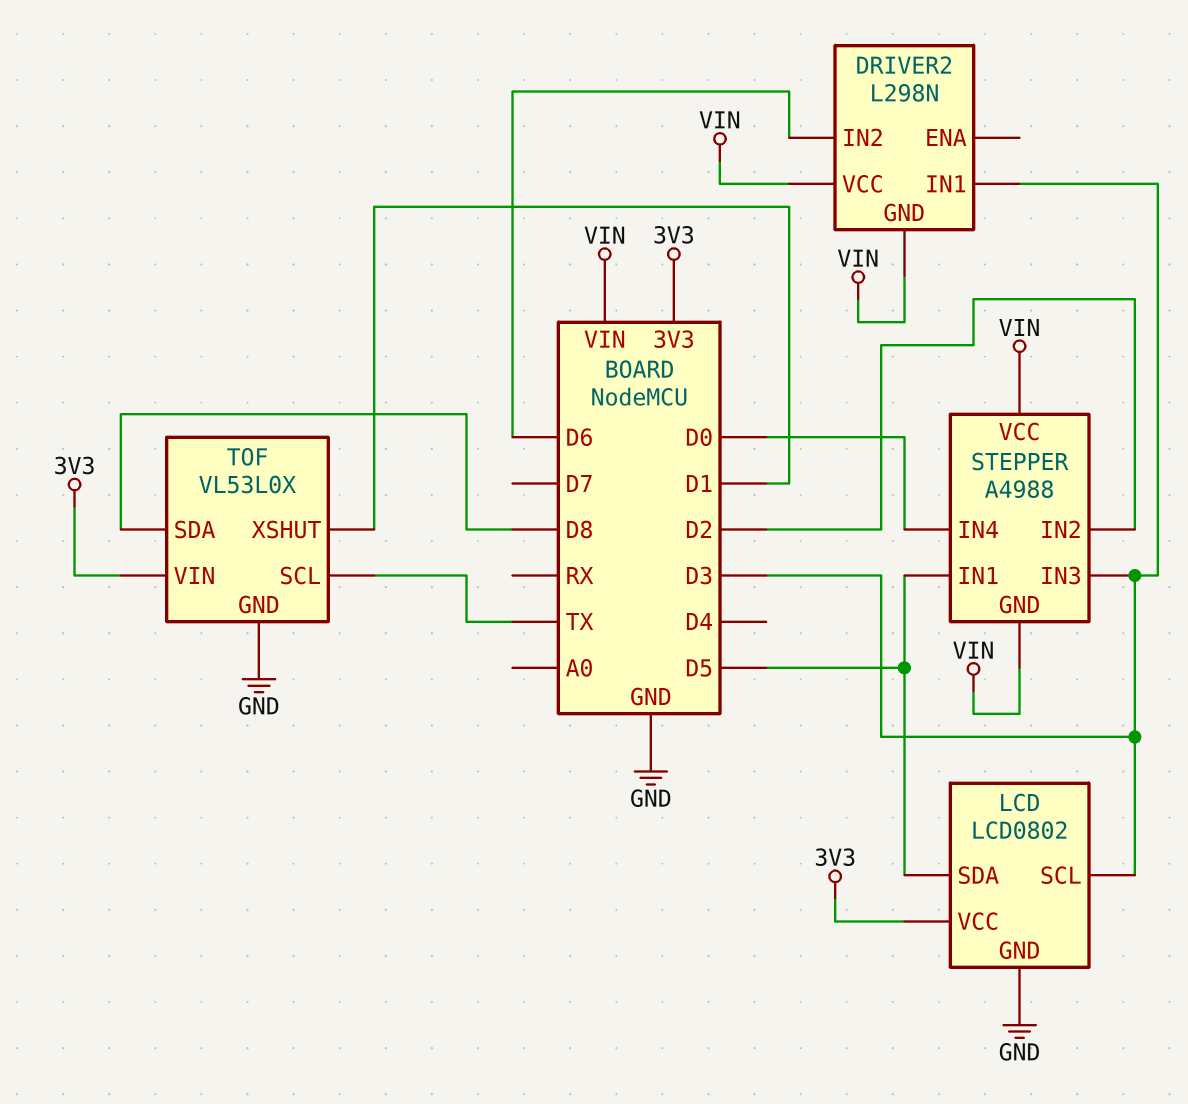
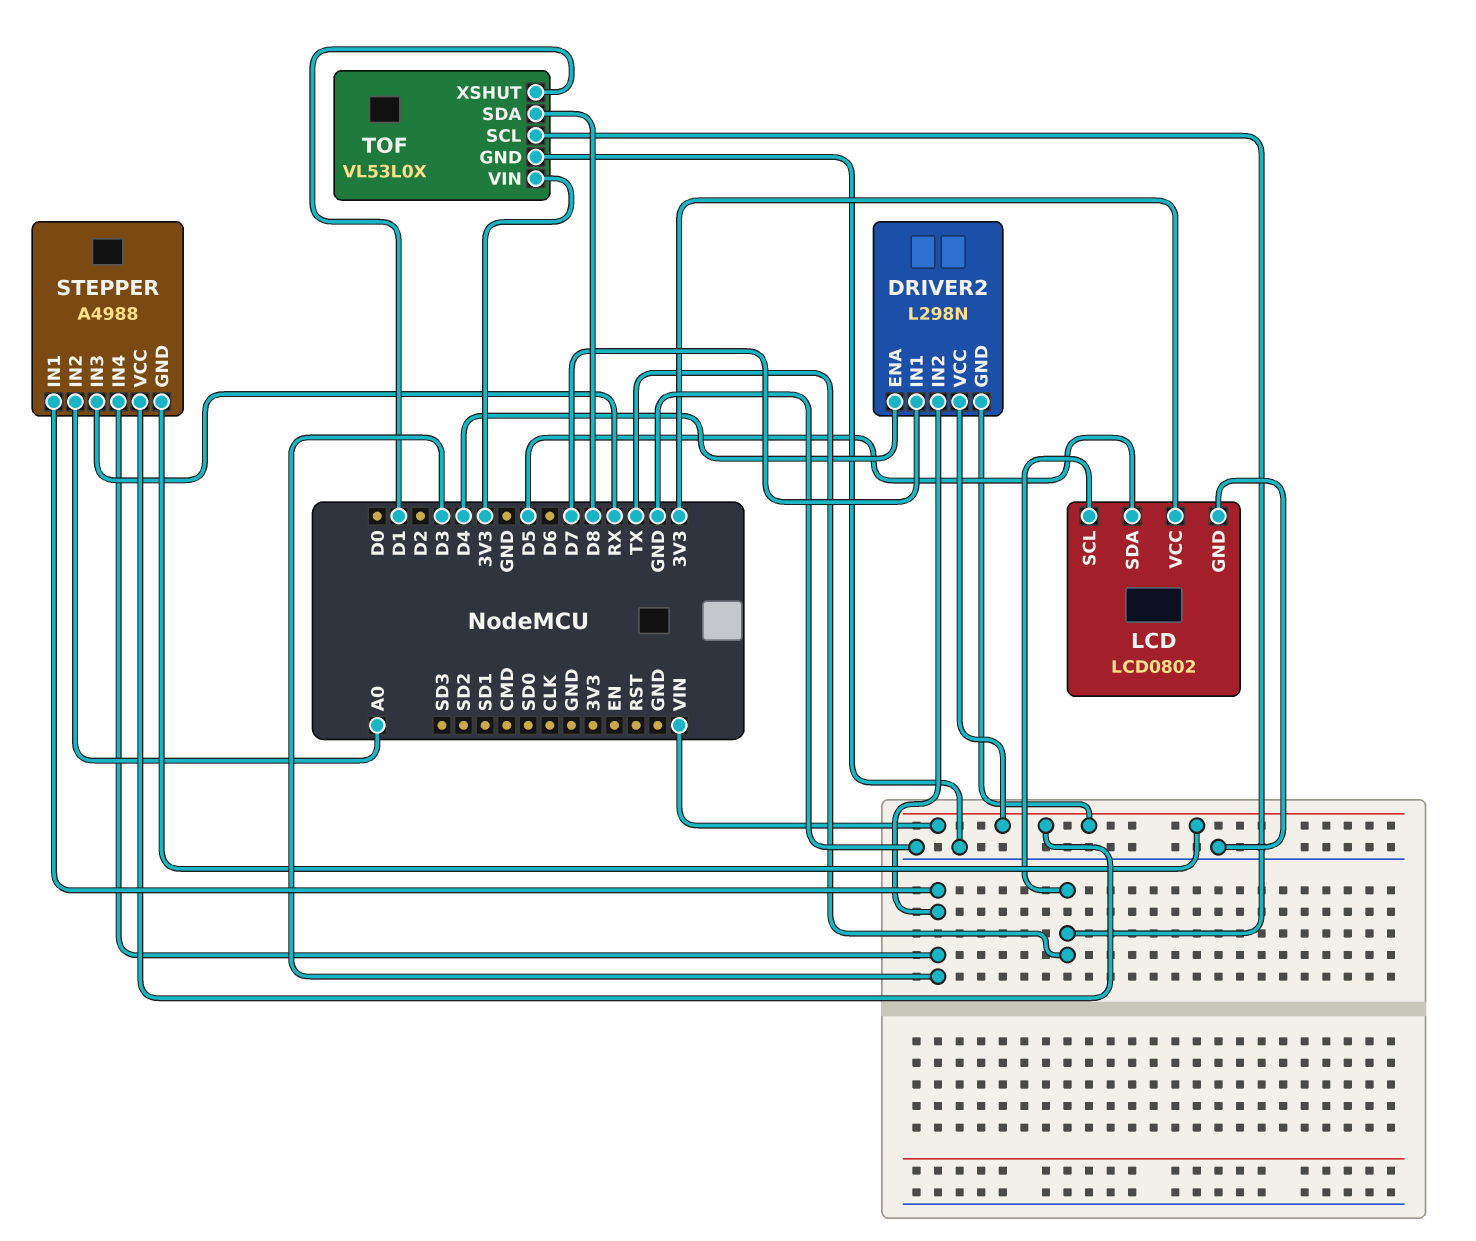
DRIVER2 pin ENA: none -> D4
DRIVER2 pin IN1: D3 -> D7
DRIVER2 pin IN2: D6 -> D3
LCD pin SCL: D3 -> TX
STEPPER pin IN1: D5 -> D3
STEPPER pin IN2: D2 -> A0
STEPPER pin IN3: D3 -> RX
STEPPER pin IN4: D0 -> D3

